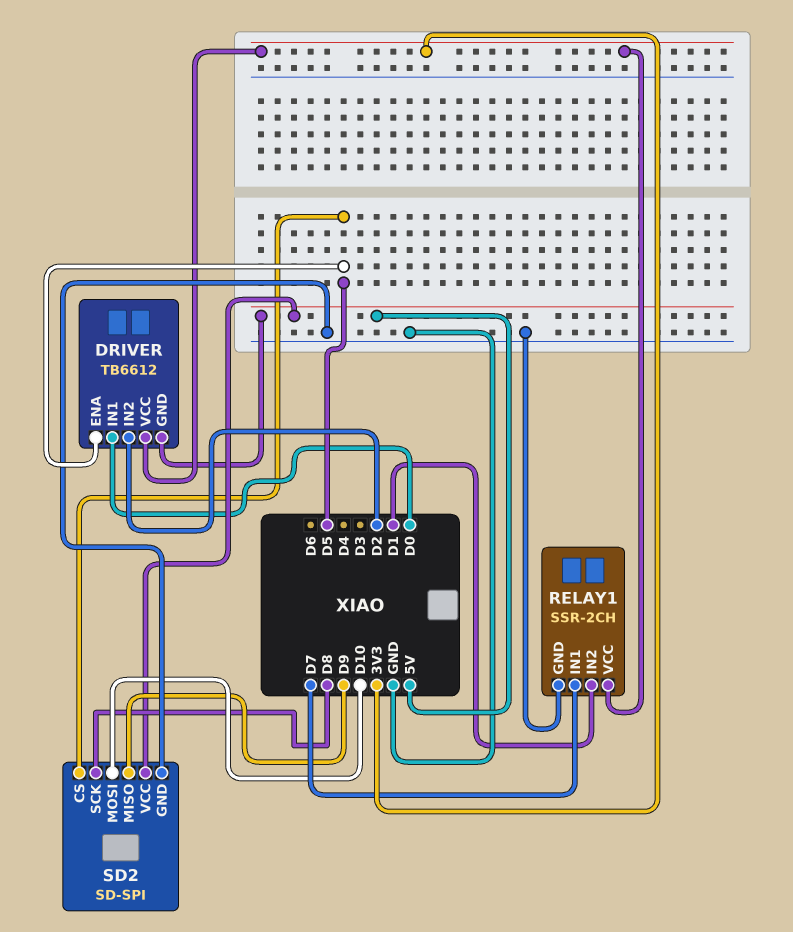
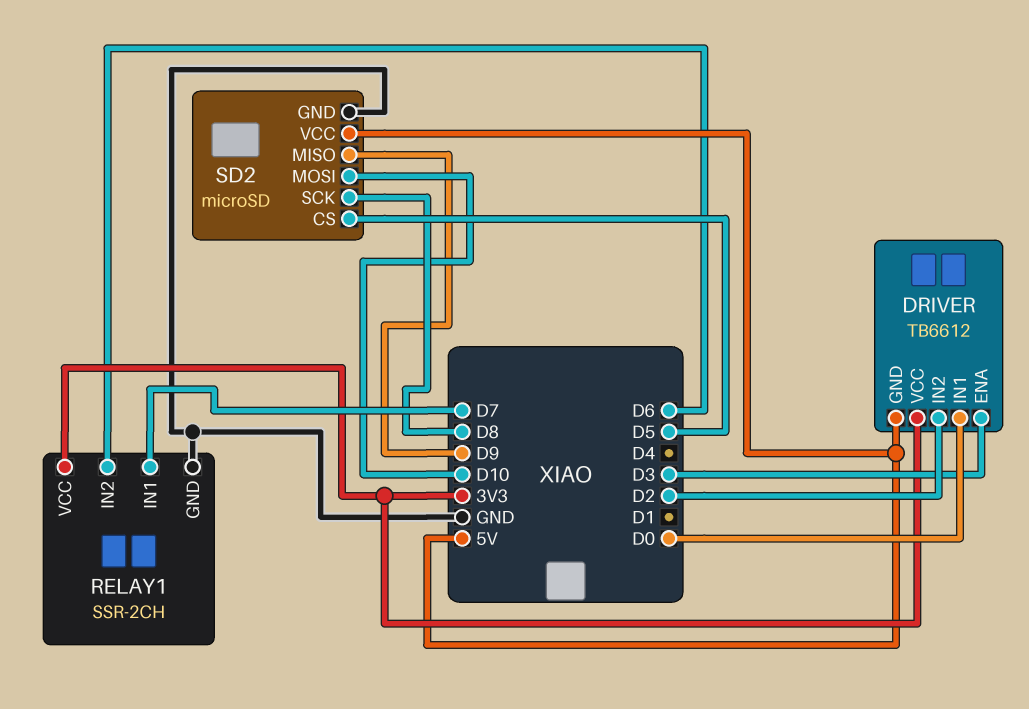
DRIVER pin ENA: D5 -> D3
RELAY1 pin IN2: D1 -> D6
SD2: SD-SPI -> microSD

